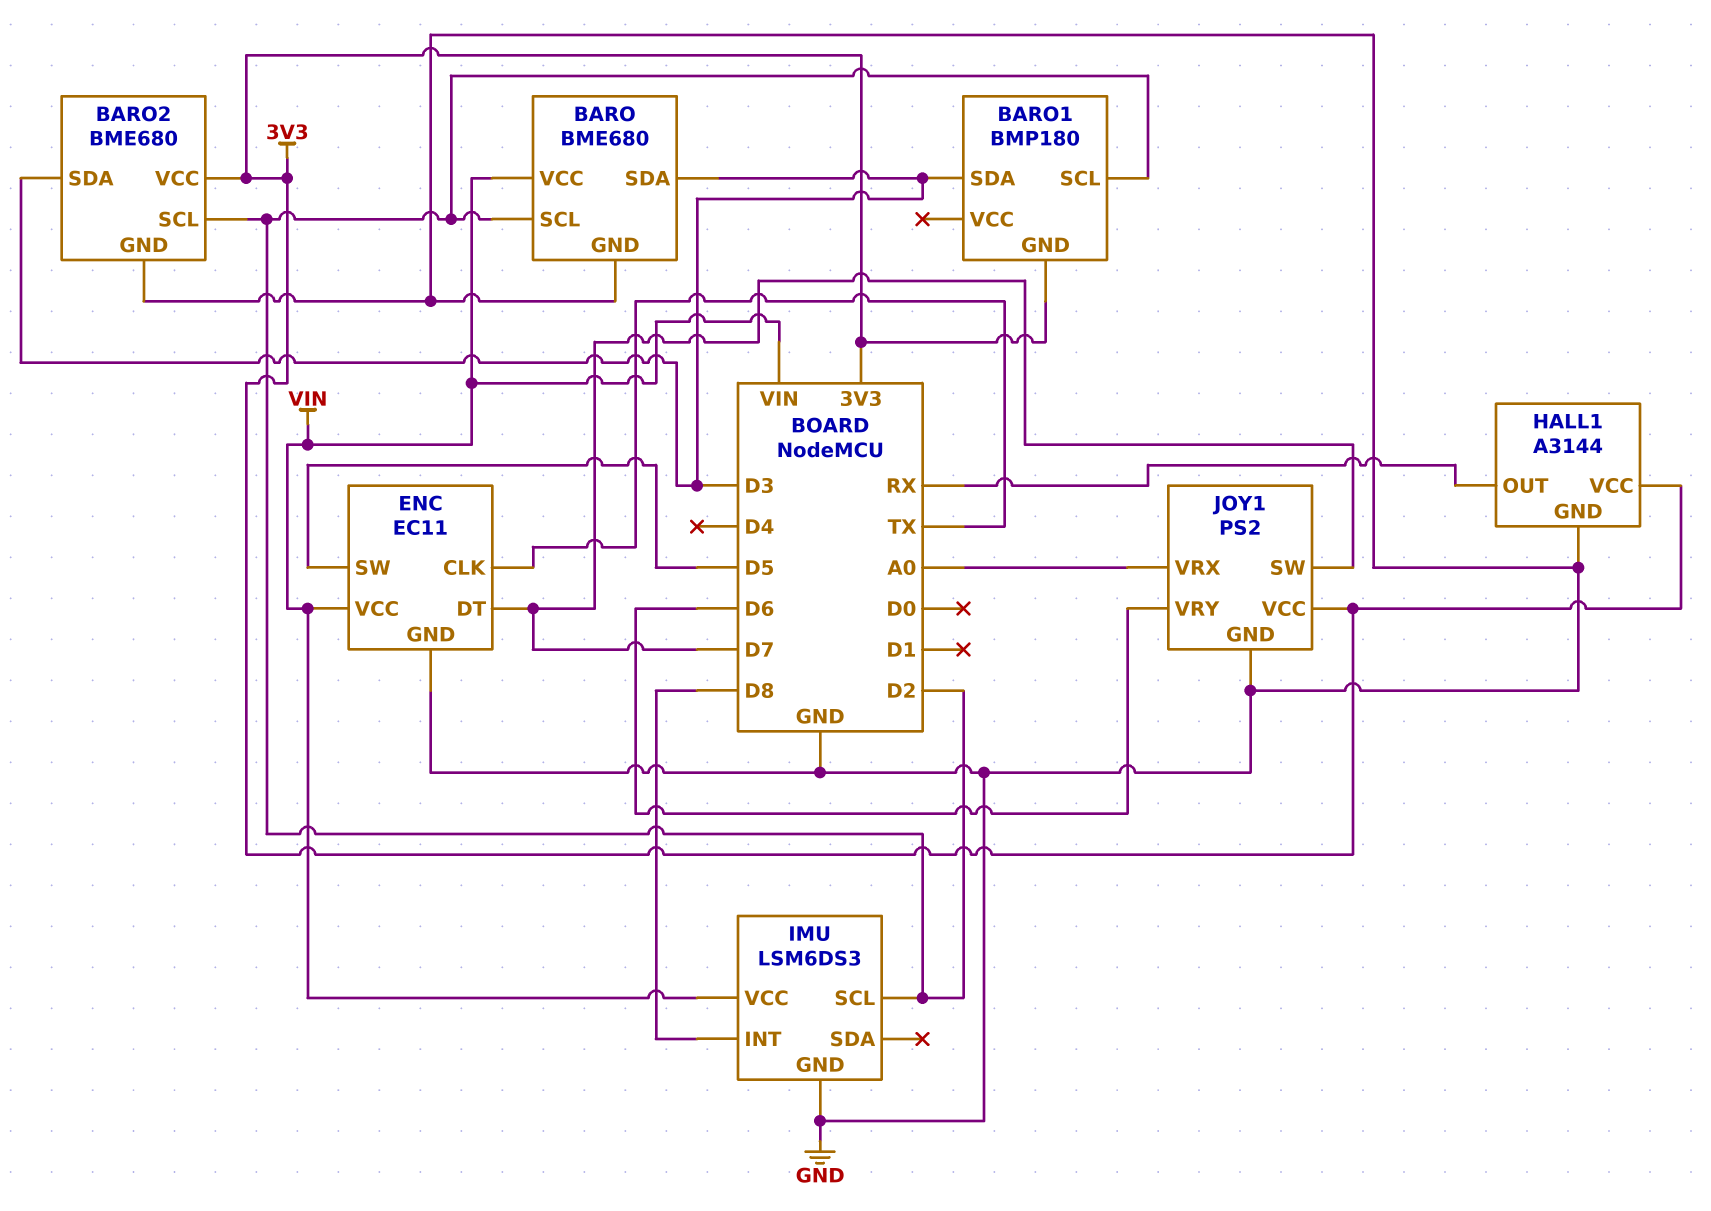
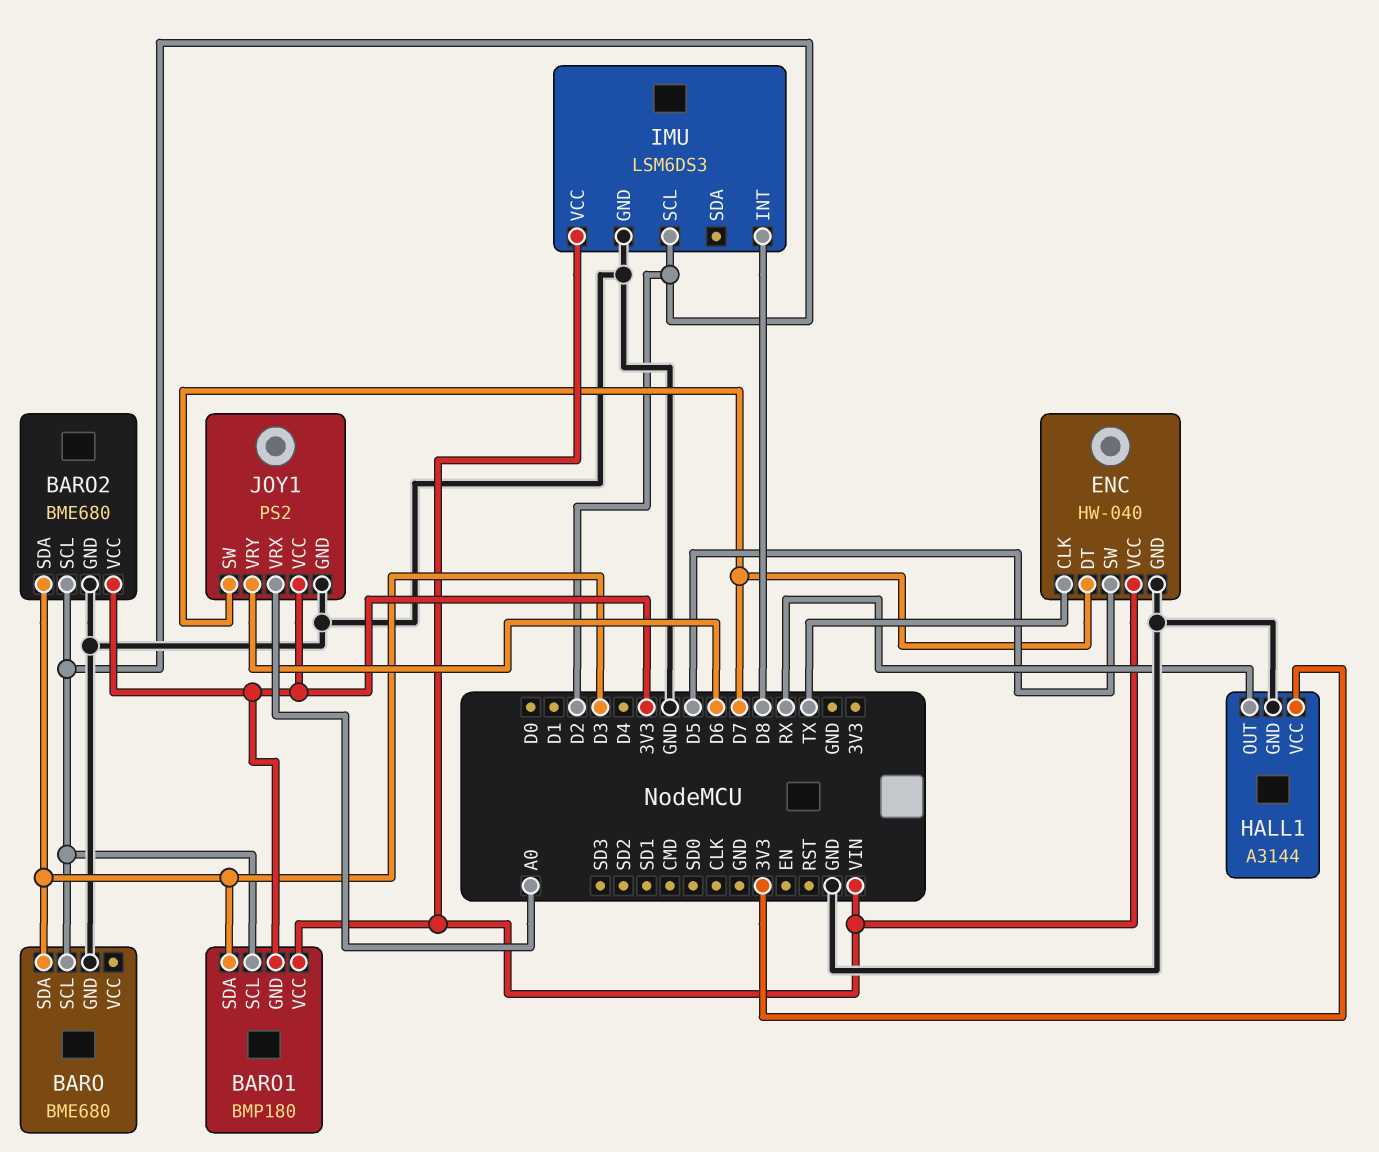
BARO pin VCC: VIN -> none
BARO1 pin VCC: none -> VIN
ENC: EC11 -> HW-040

